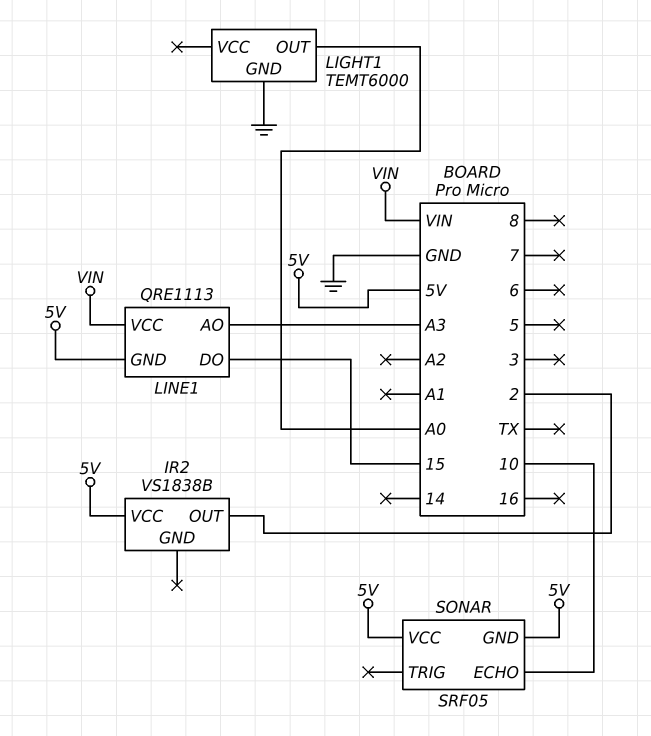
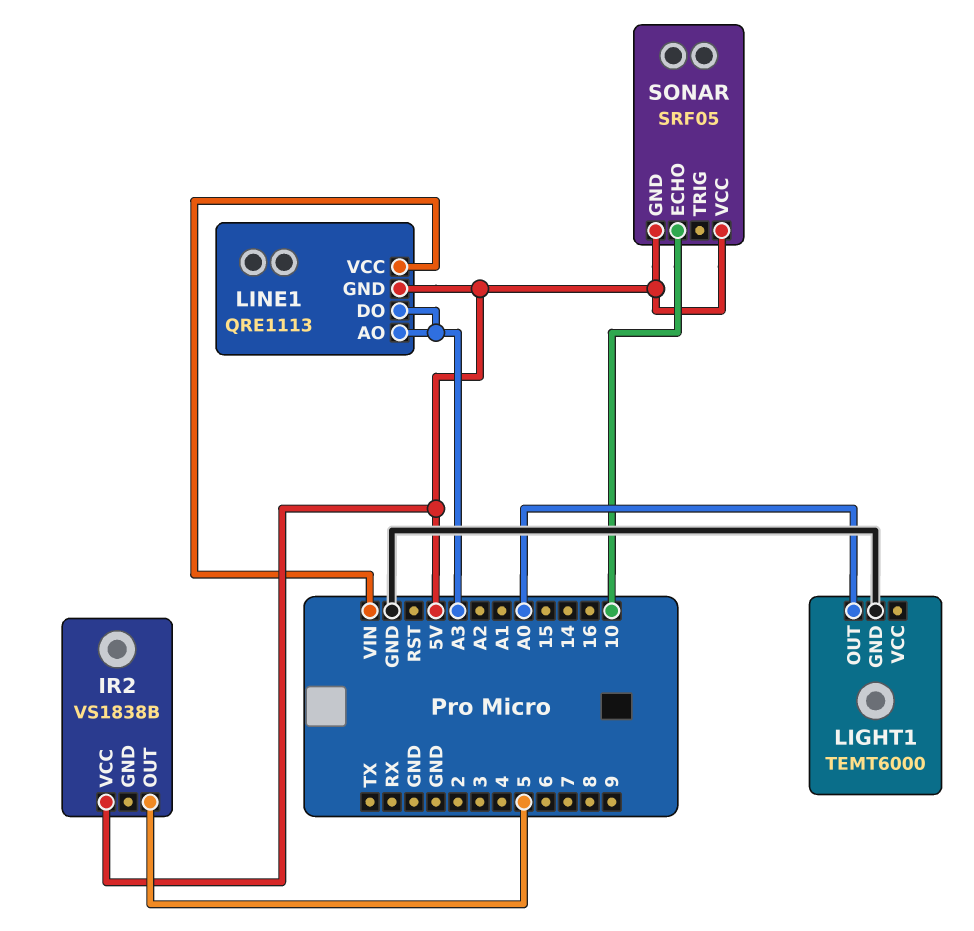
IR2 pin OUT: 2 -> 5
LINE1 pin DO: 15 -> A3

